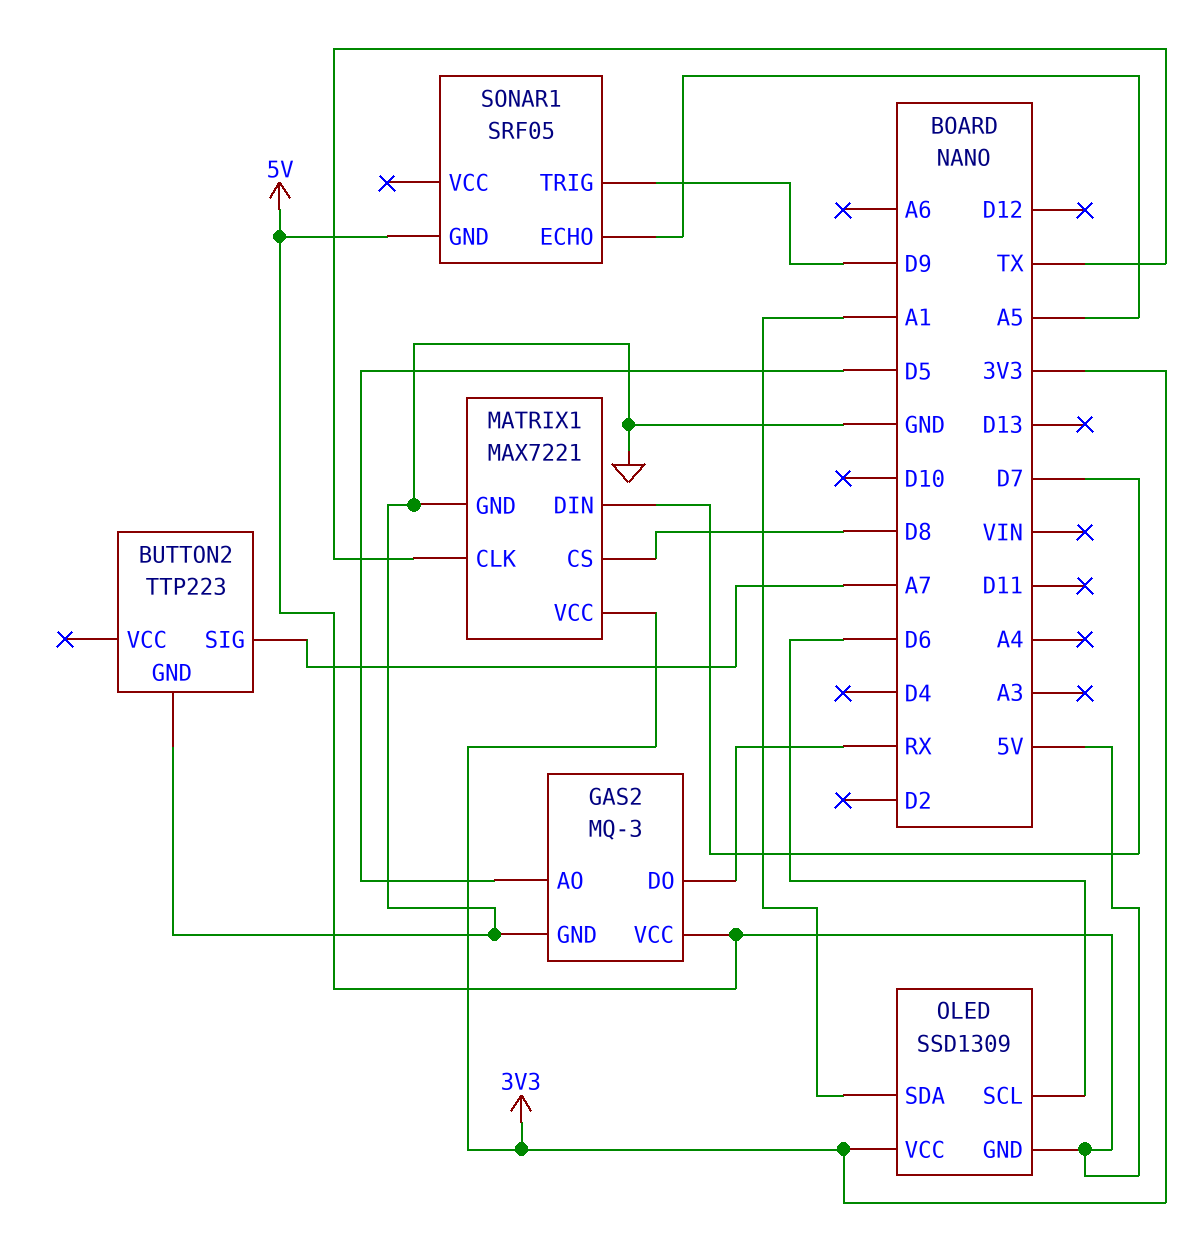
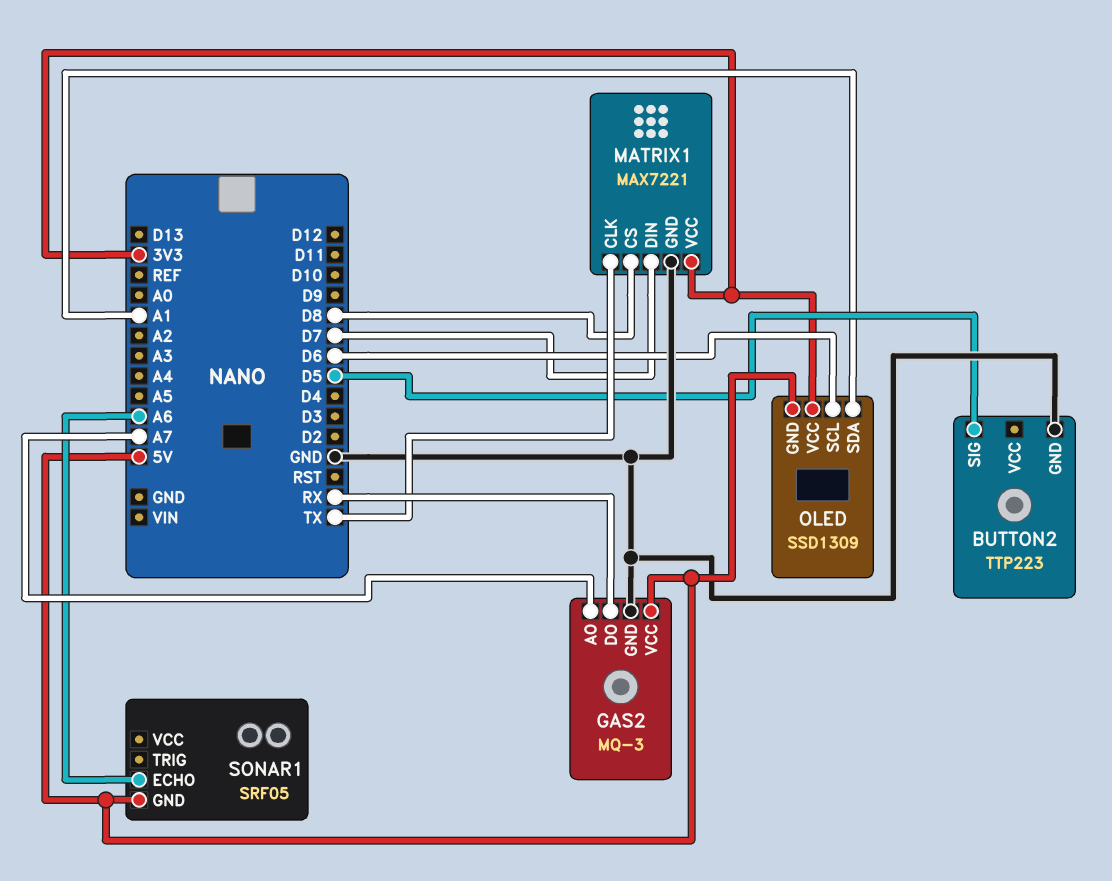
BUTTON2 pin SIG: A7 -> D5
GAS2 pin AO: D5 -> A7
SONAR1 pin ECHO: A5 -> A6
SONAR1 pin TRIG: D9 -> none

